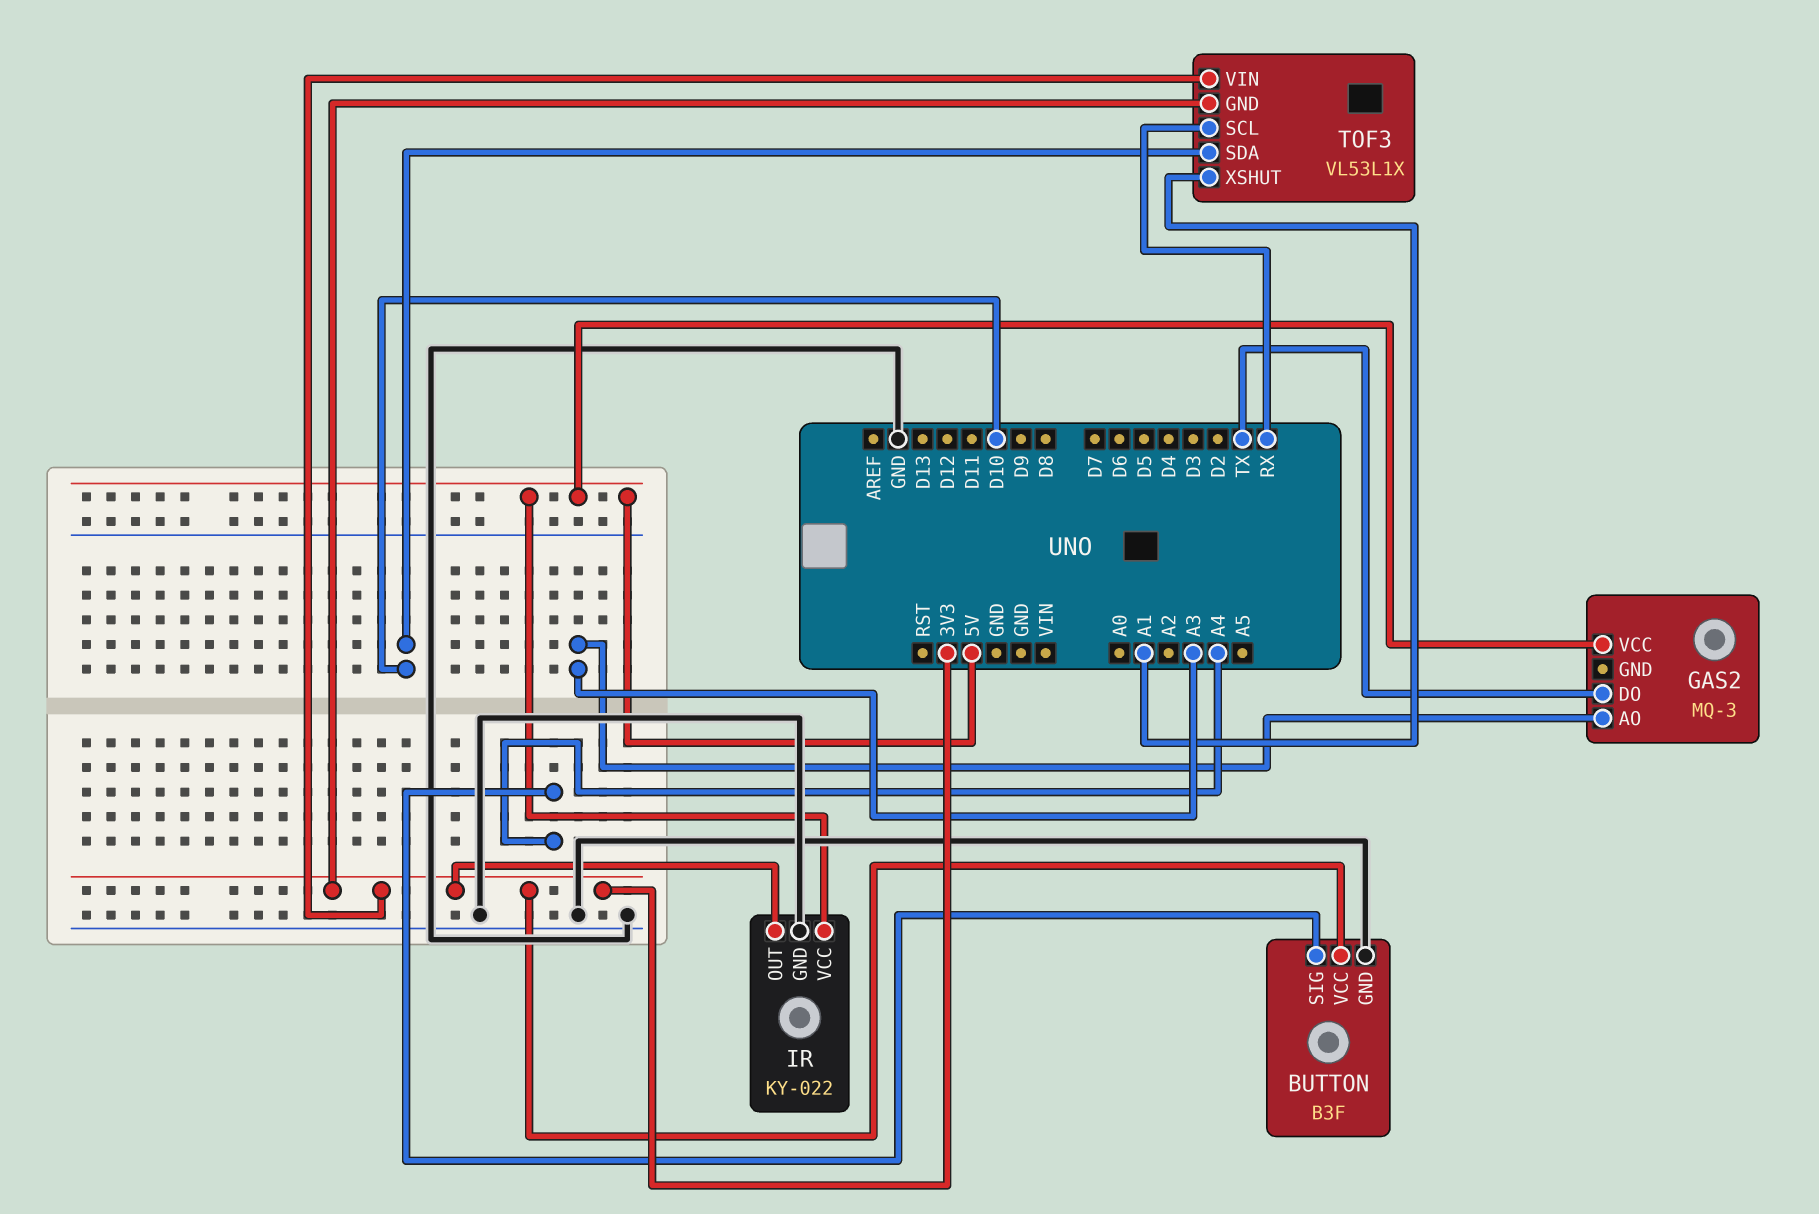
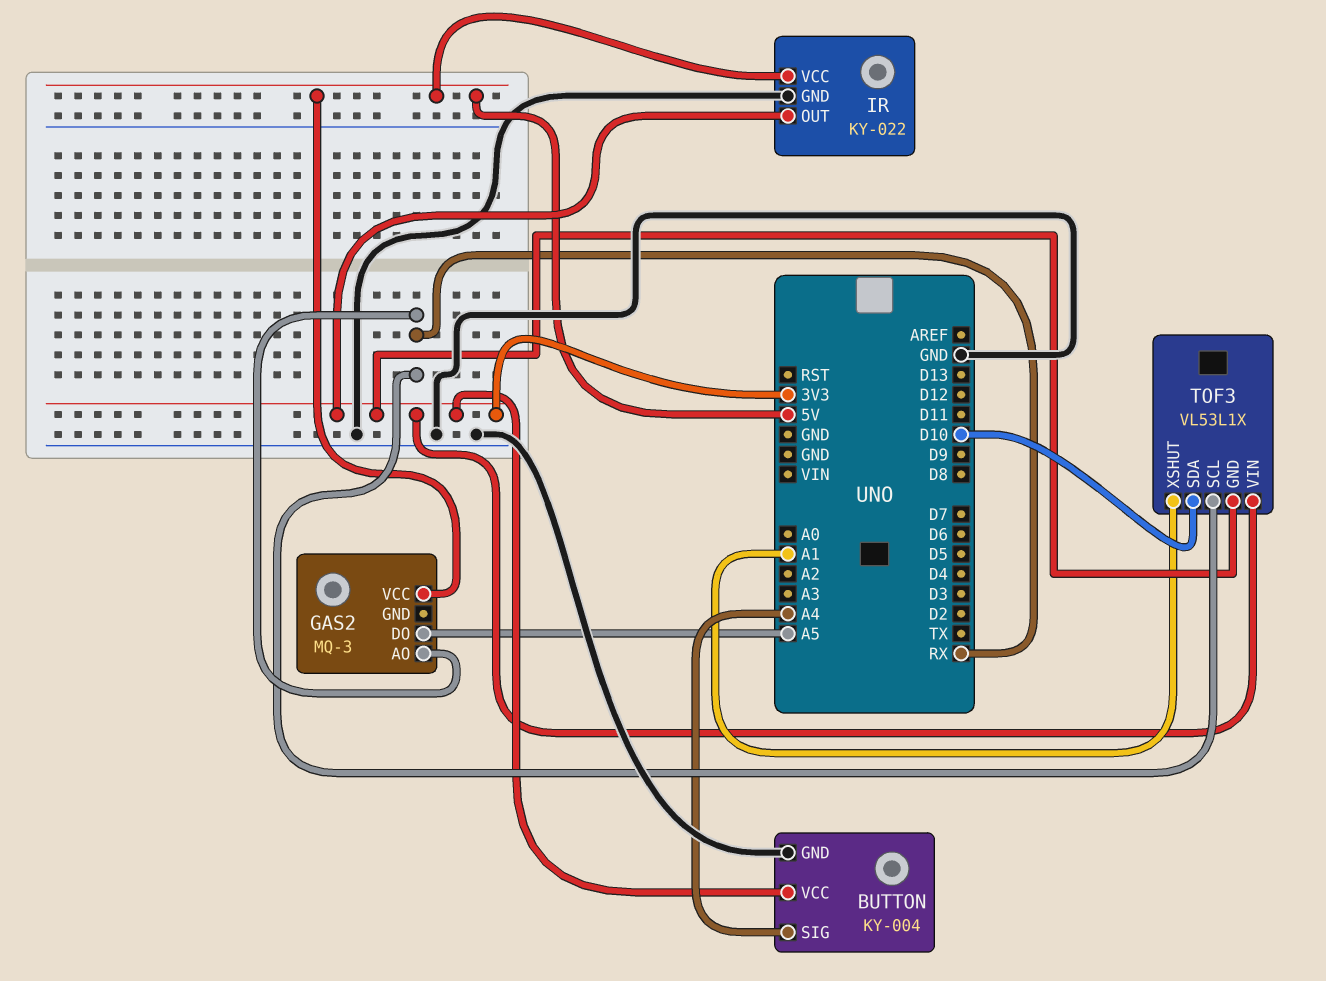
BUTTON: B3F -> KY-004
GAS2 pin AO: A3 -> RX
GAS2 pin DO: TX -> A5

